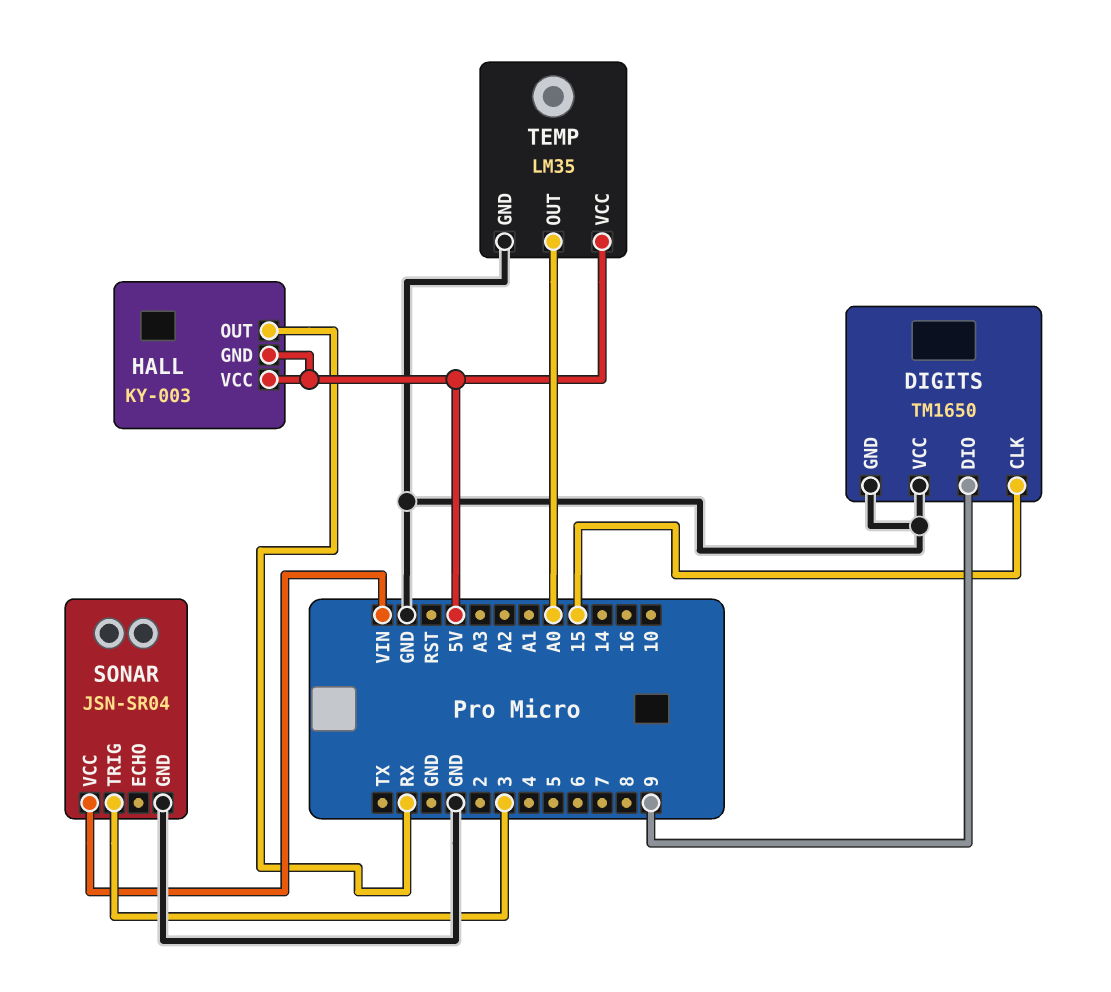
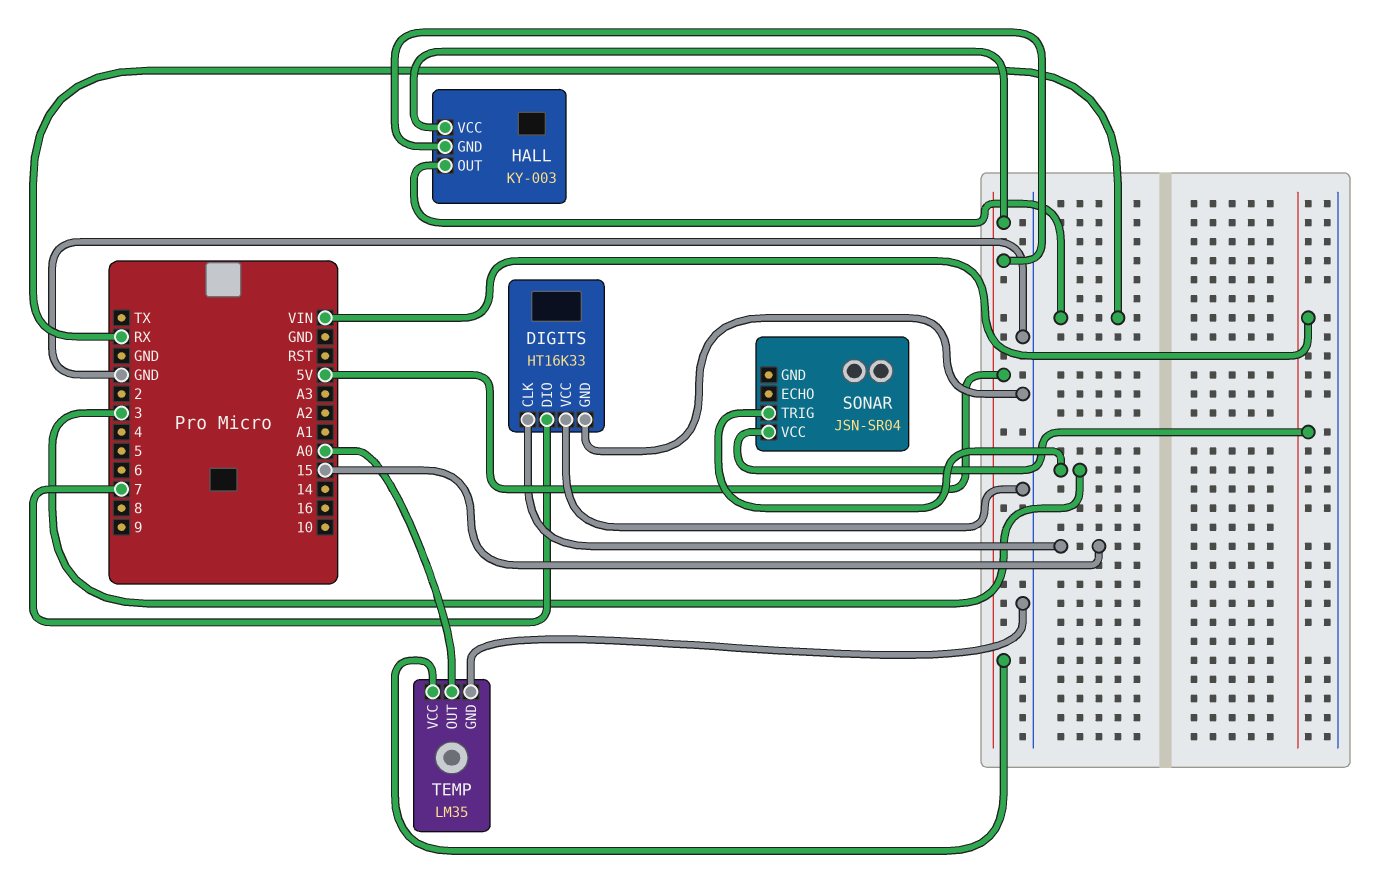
DIGITS: TM1650 -> HT16K33
DIGITS pin DIO: 9 -> 7
SONAR pin GND: GND -> none

